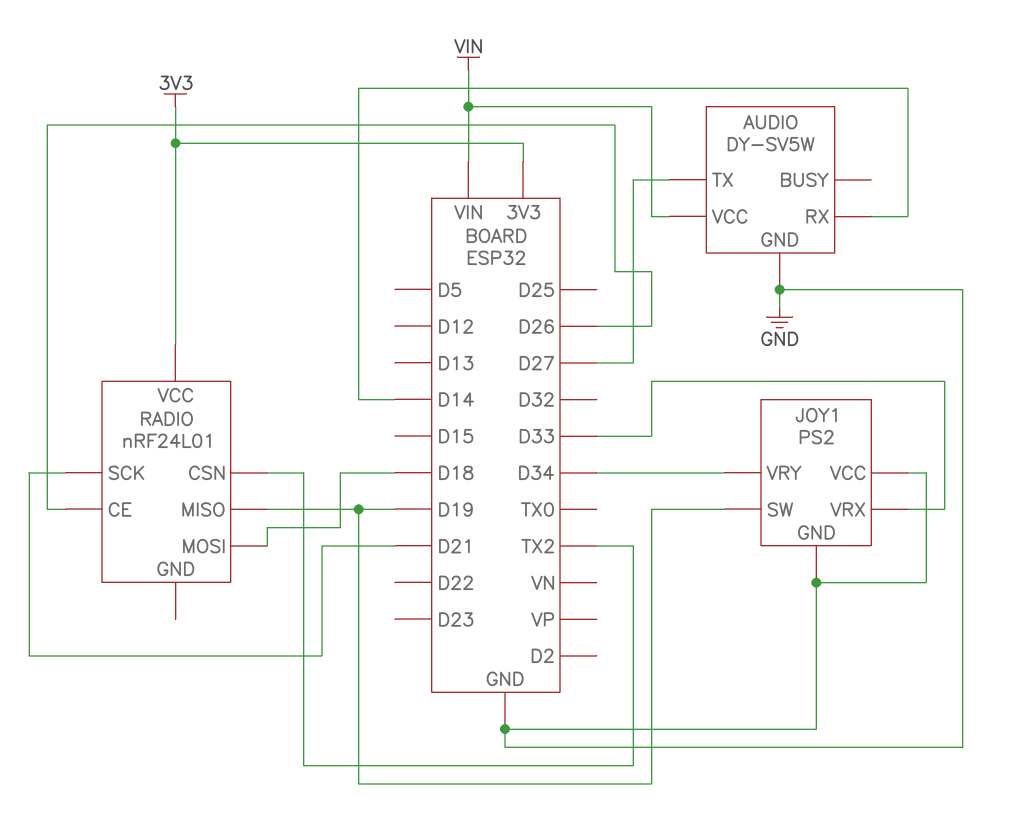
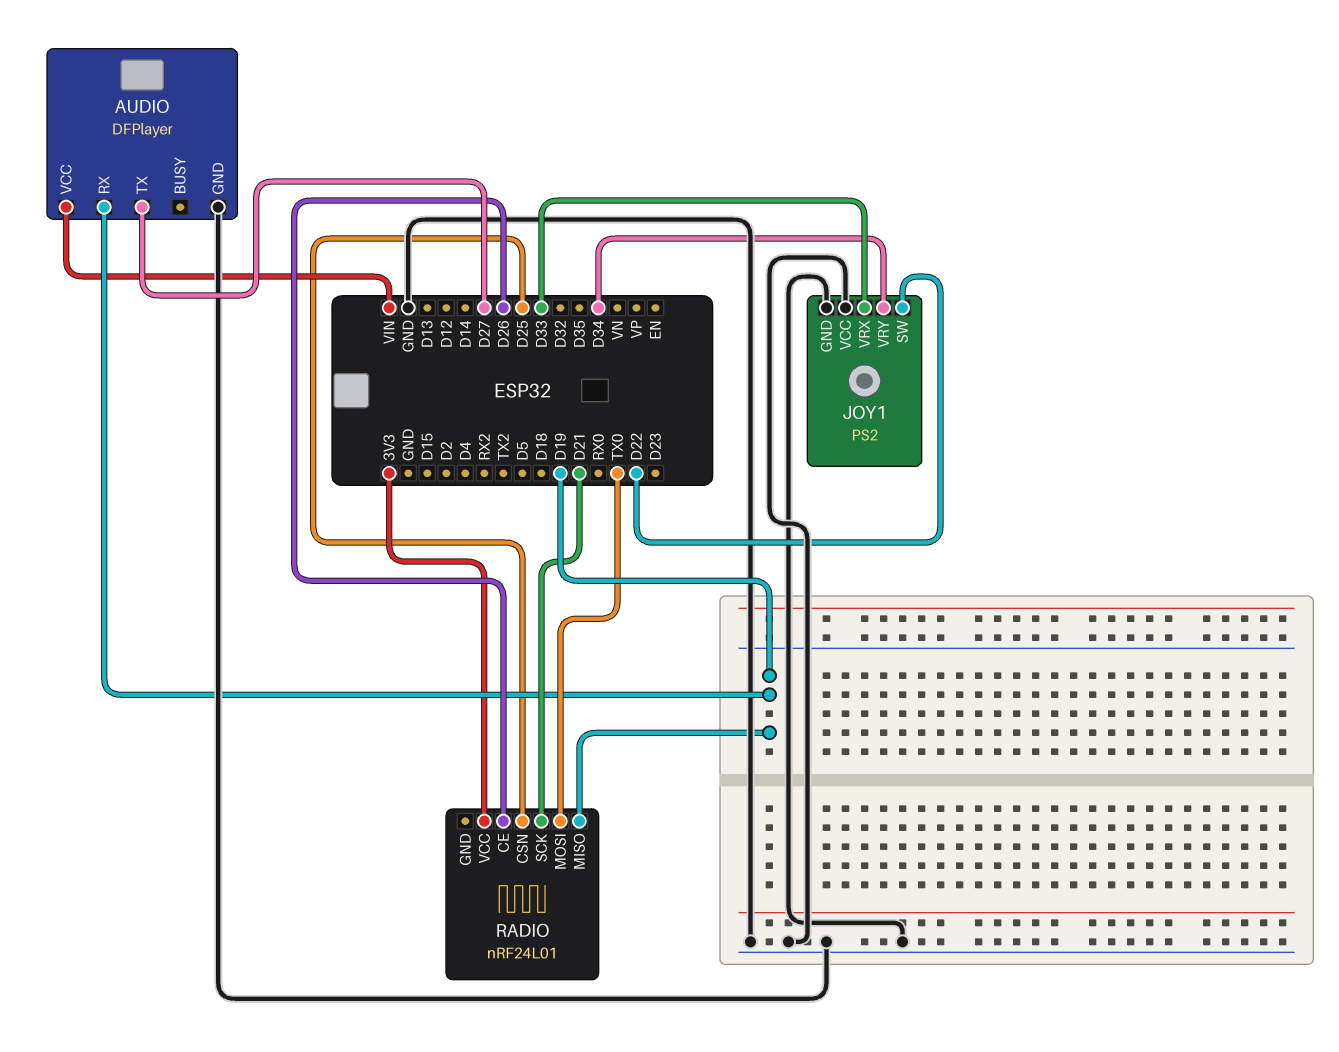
AUDIO: DY-SV5W -> DFPlayer
AUDIO pin RX: D14 -> D19
JOY1 pin SW: D19 -> D22
RADIO pin CSN: TX2 -> D25
RADIO pin MOSI: D18 -> TX0

